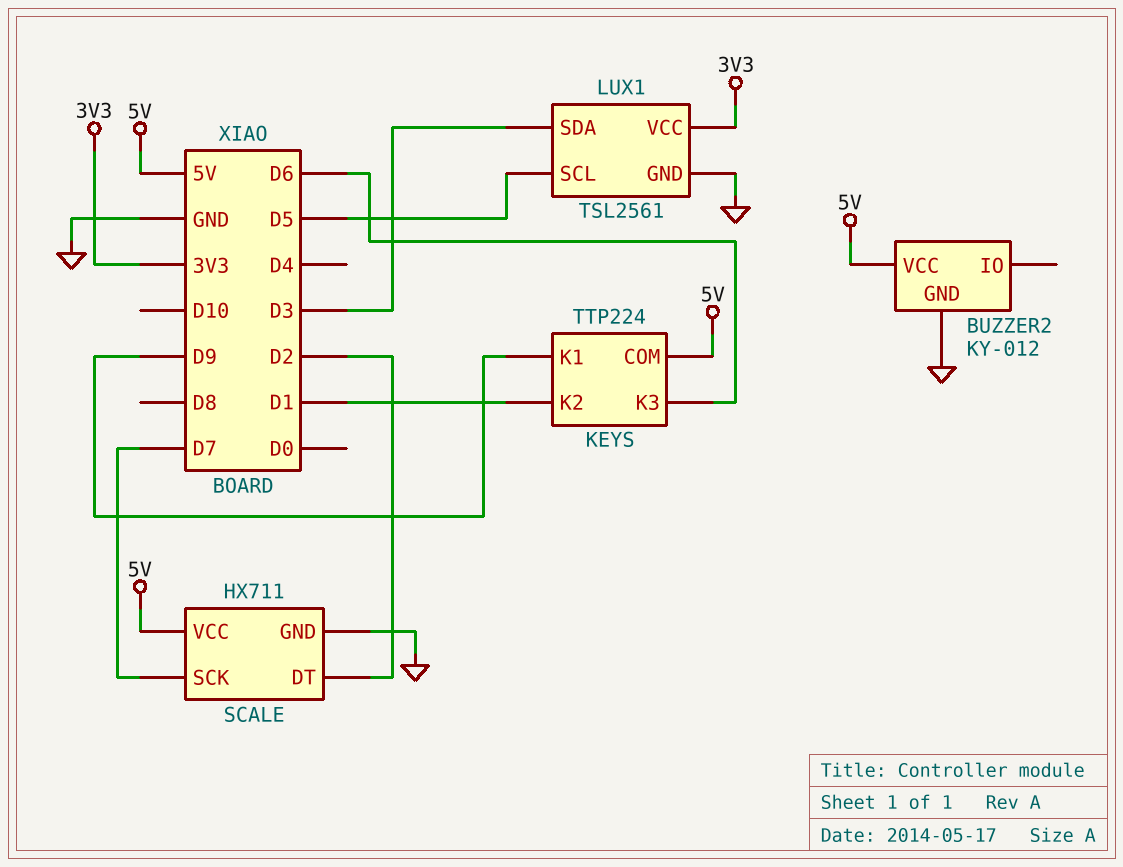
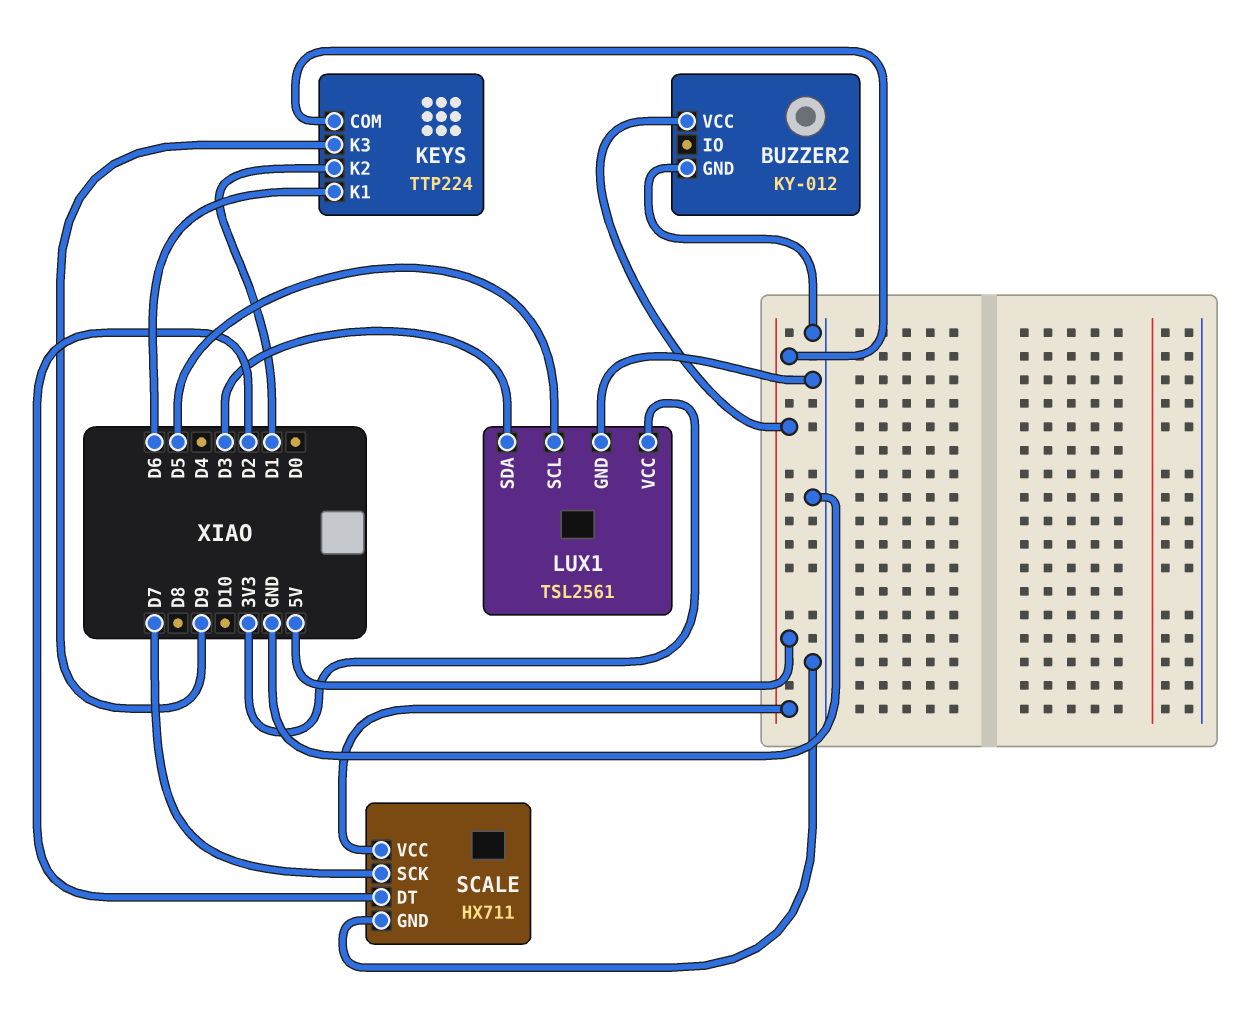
KEYS pin K1: D9 -> D6
KEYS pin K3: D6 -> D9

